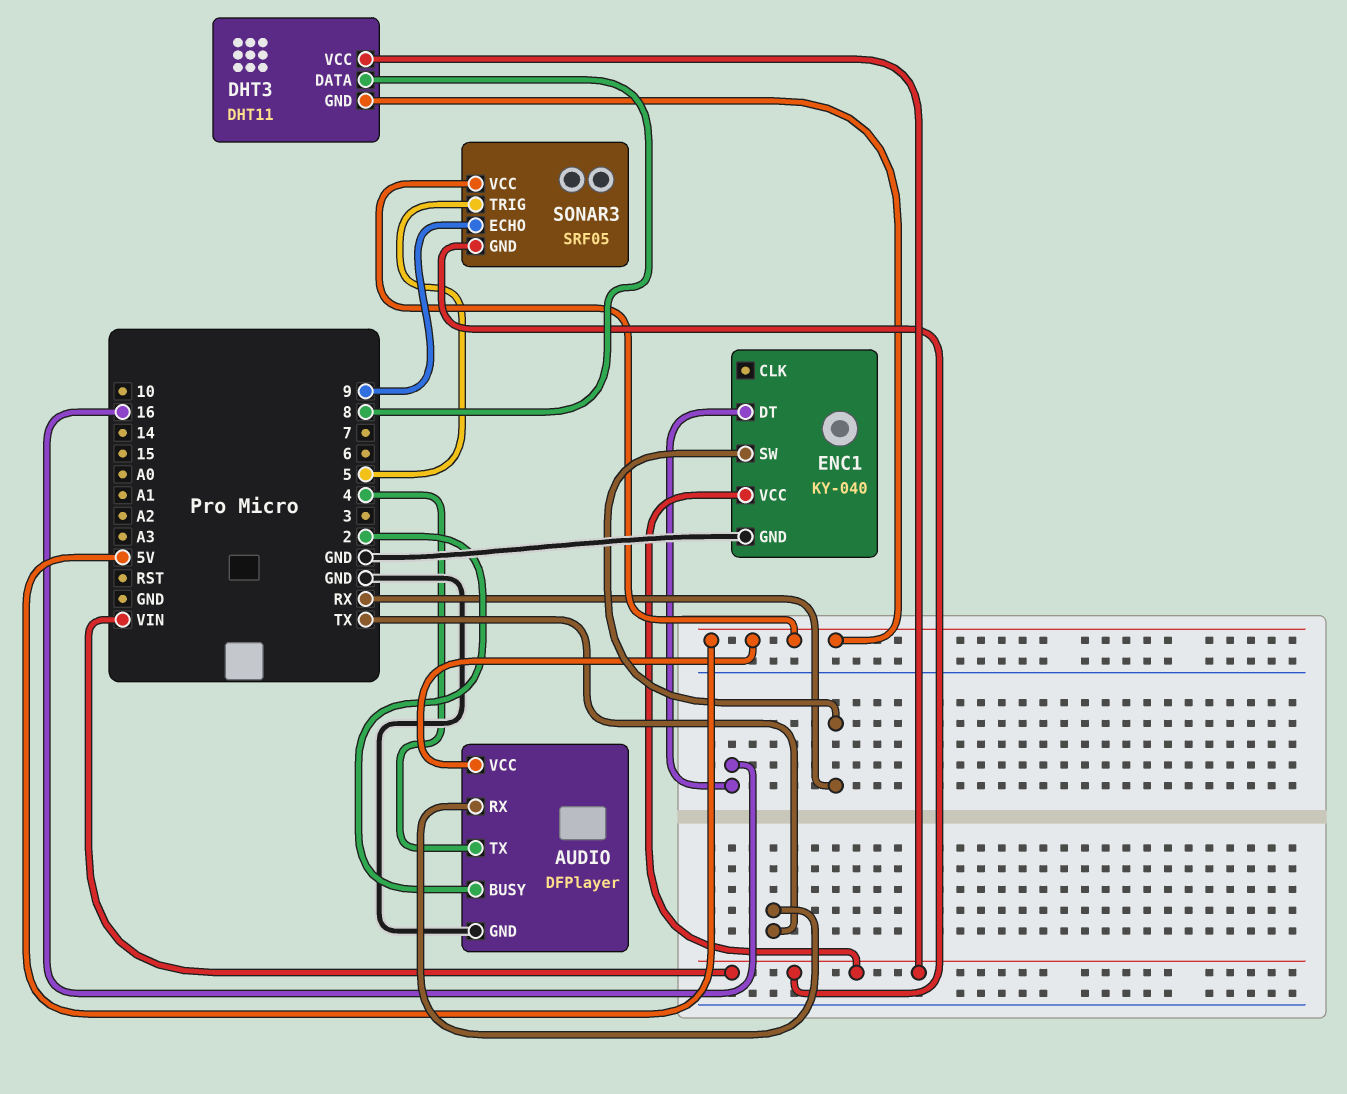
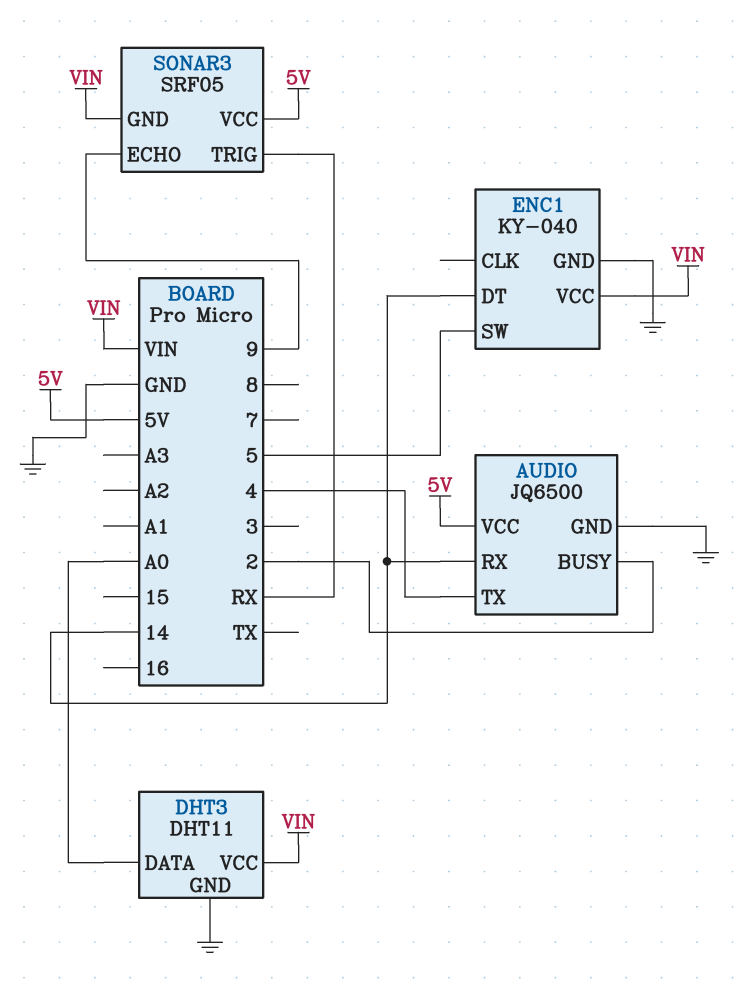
AUDIO: DFPlayer -> JQ6500
AUDIO pin RX: TX -> 14
DHT3 pin DATA: 8 -> A0
DHT3 pin GND: 5V -> GND
ENC1 pin DT: 16 -> 14
ENC1 pin SW: RX -> 5
SONAR3 pin TRIG: 5 -> RX

